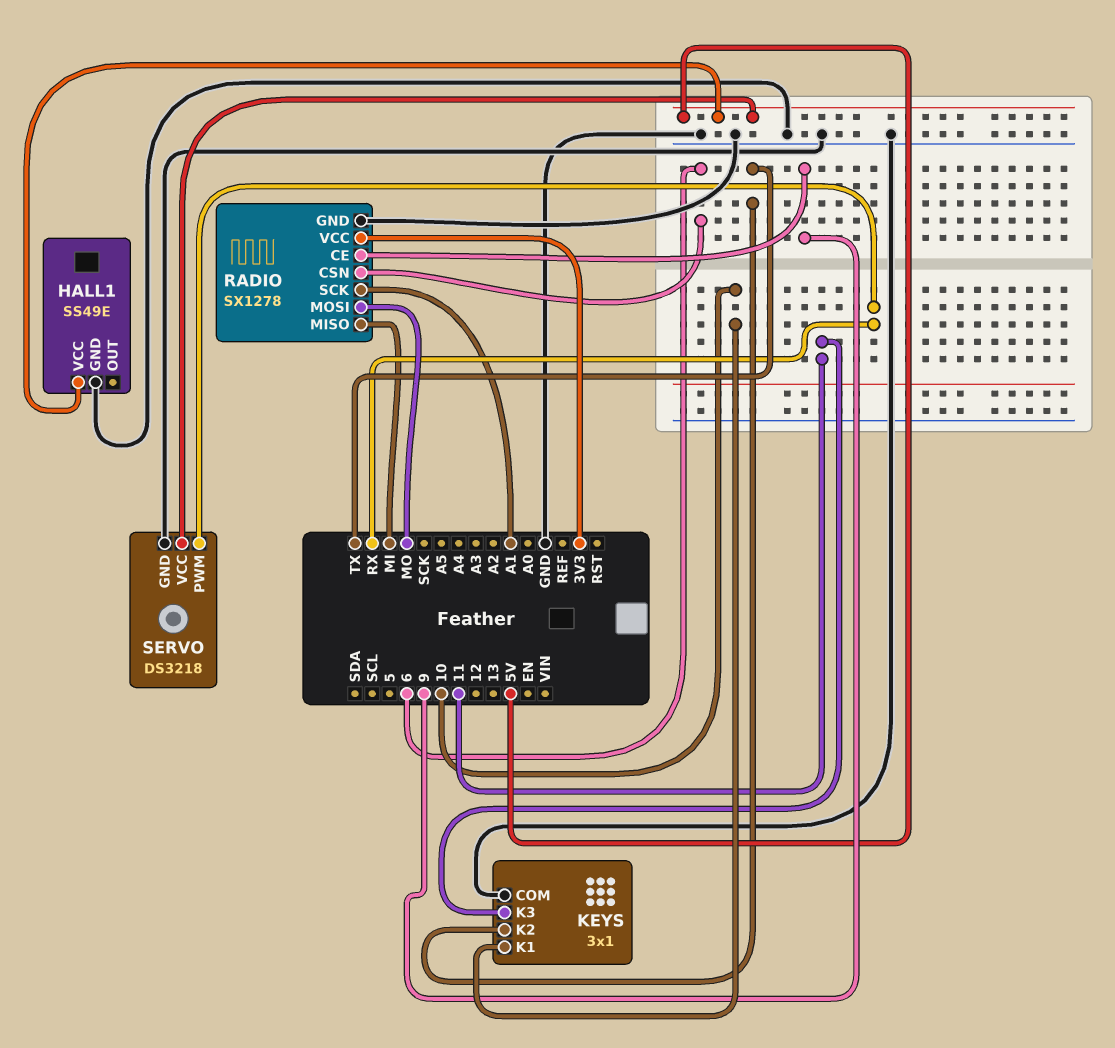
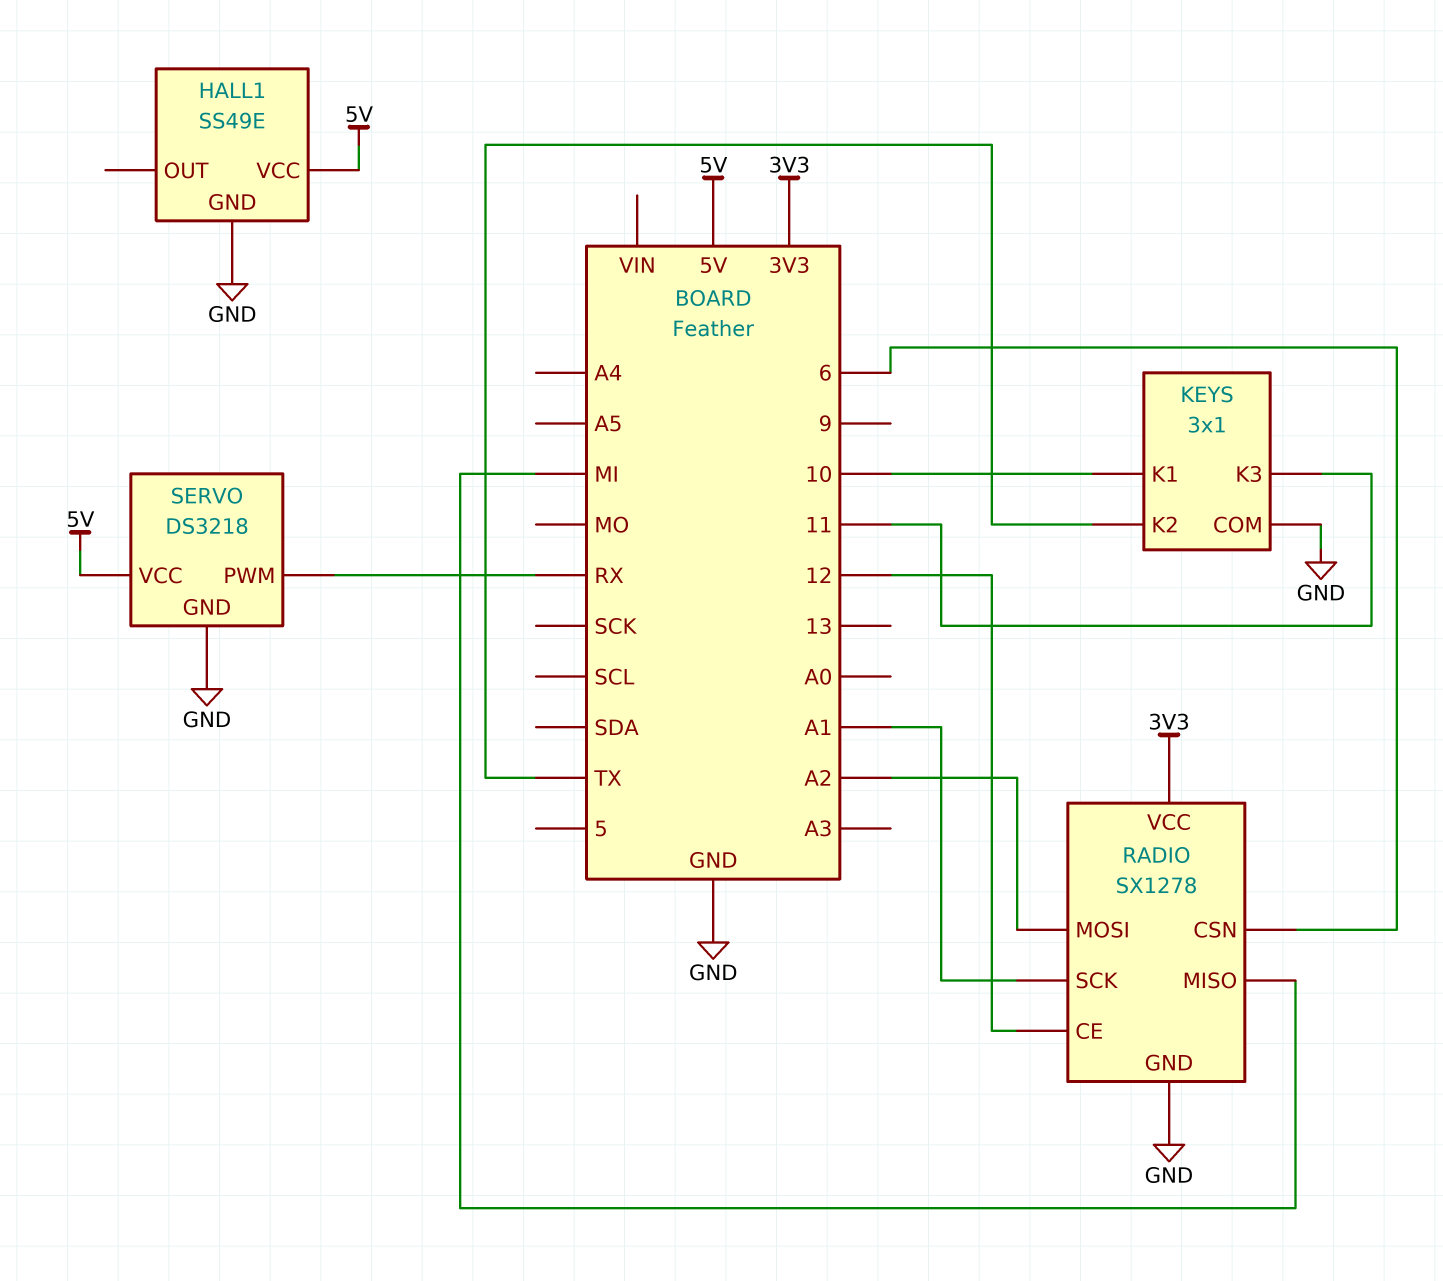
RADIO pin CE: 9 -> 12
RADIO pin MOSI: MO -> A2

